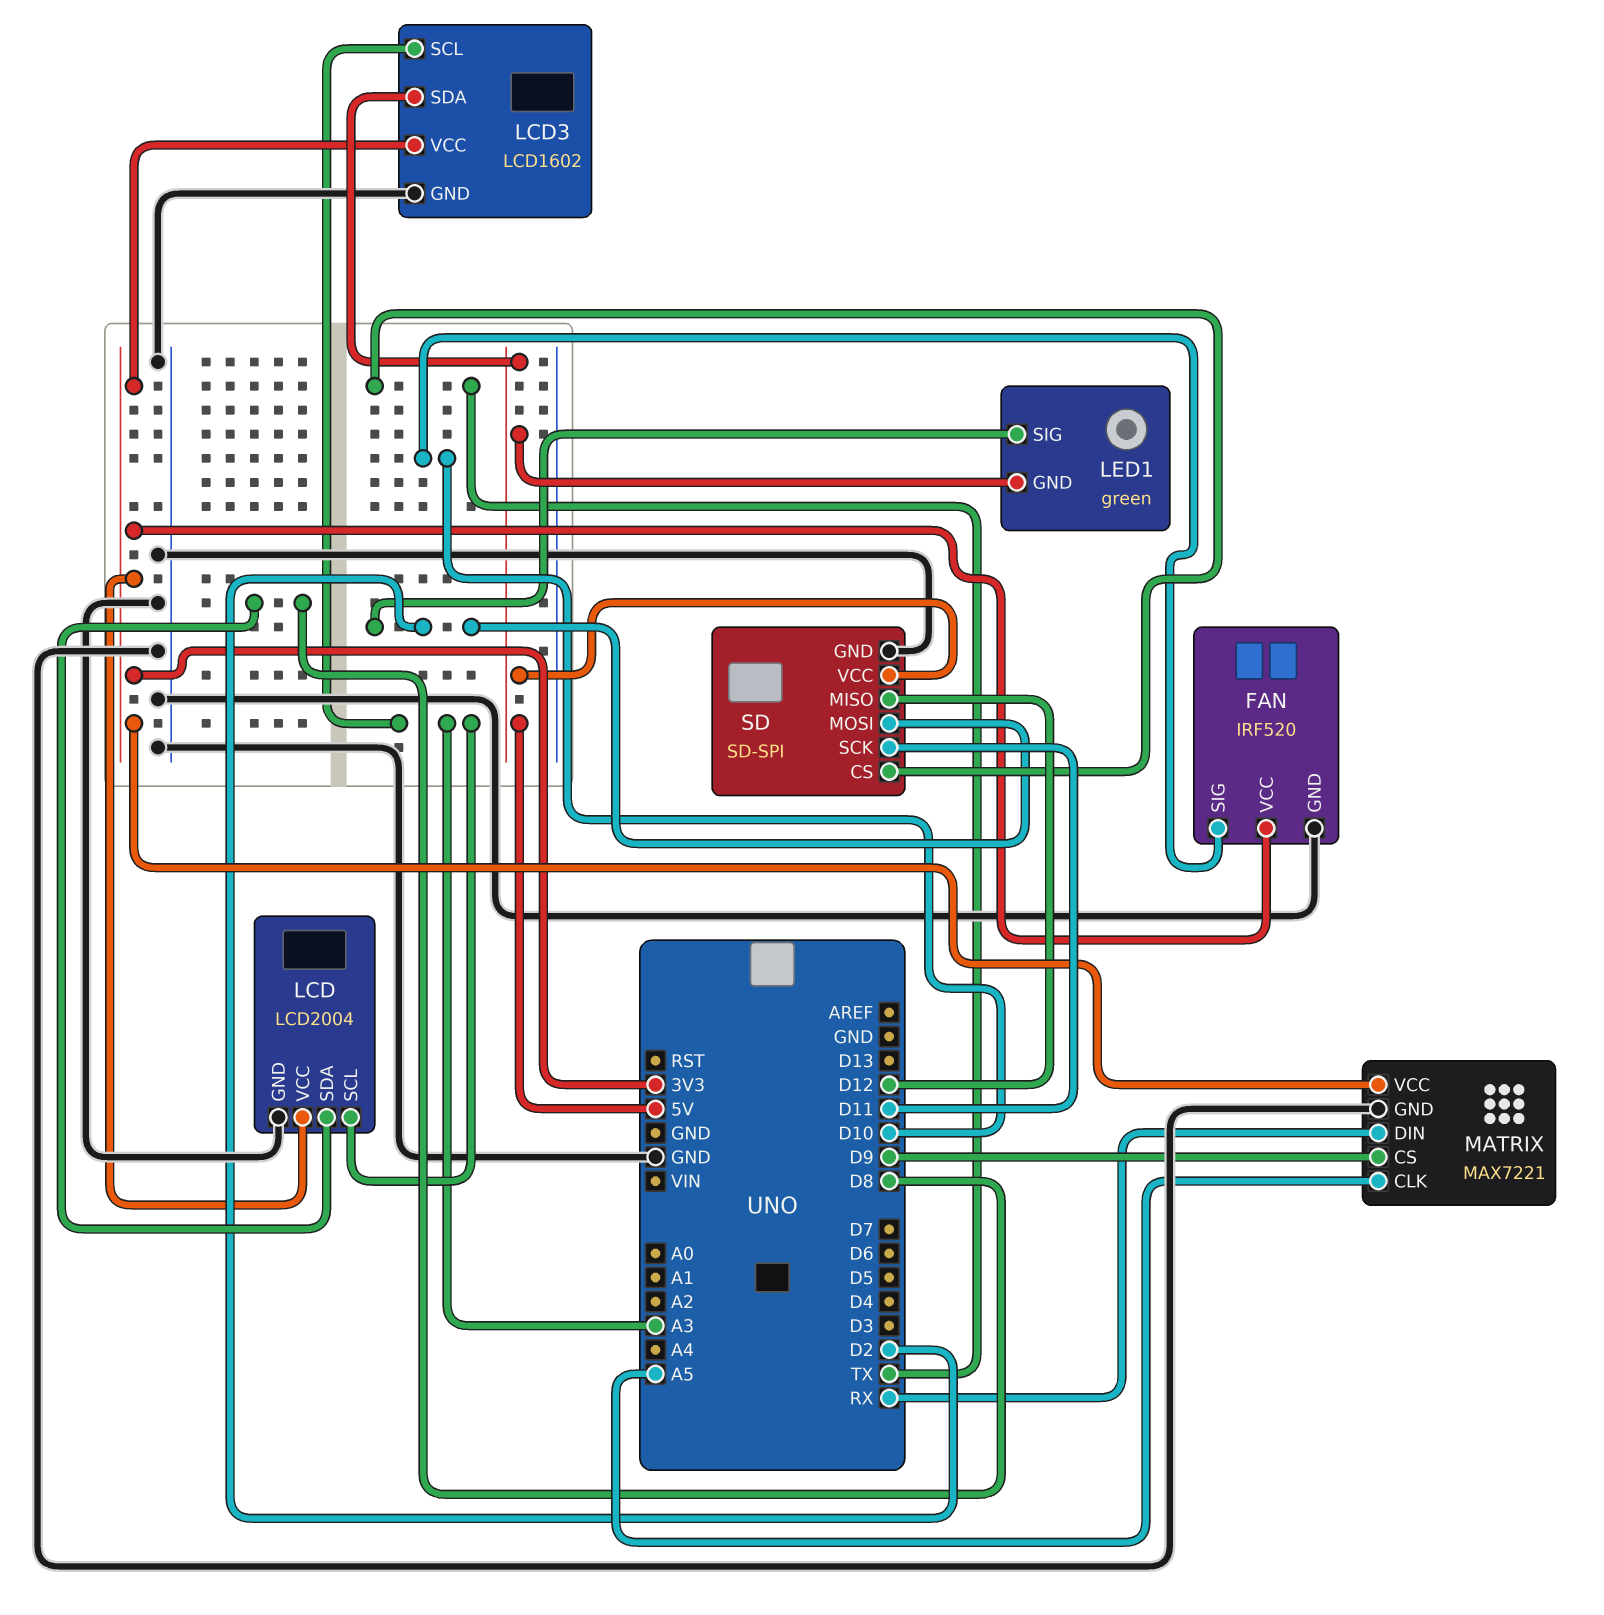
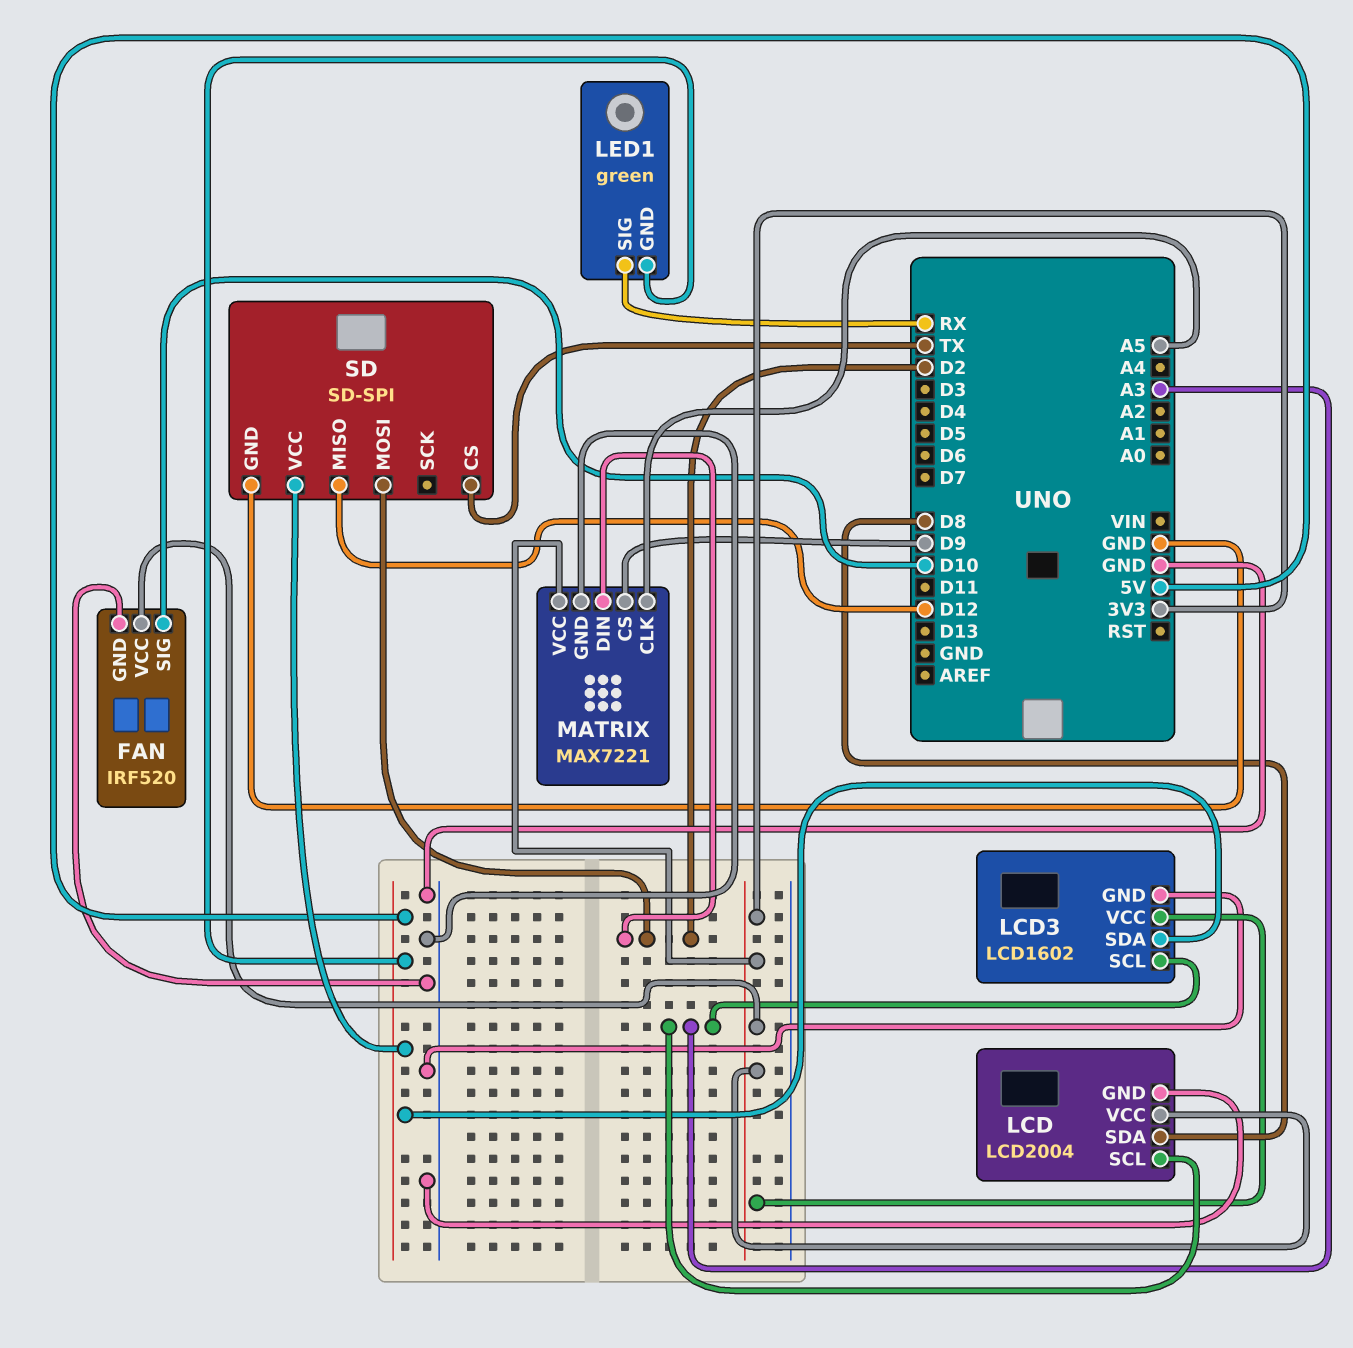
LED1 pin SIG: D2 -> RX
MATRIX pin DIN: RX -> D2
SD pin SCK: D11 -> none

